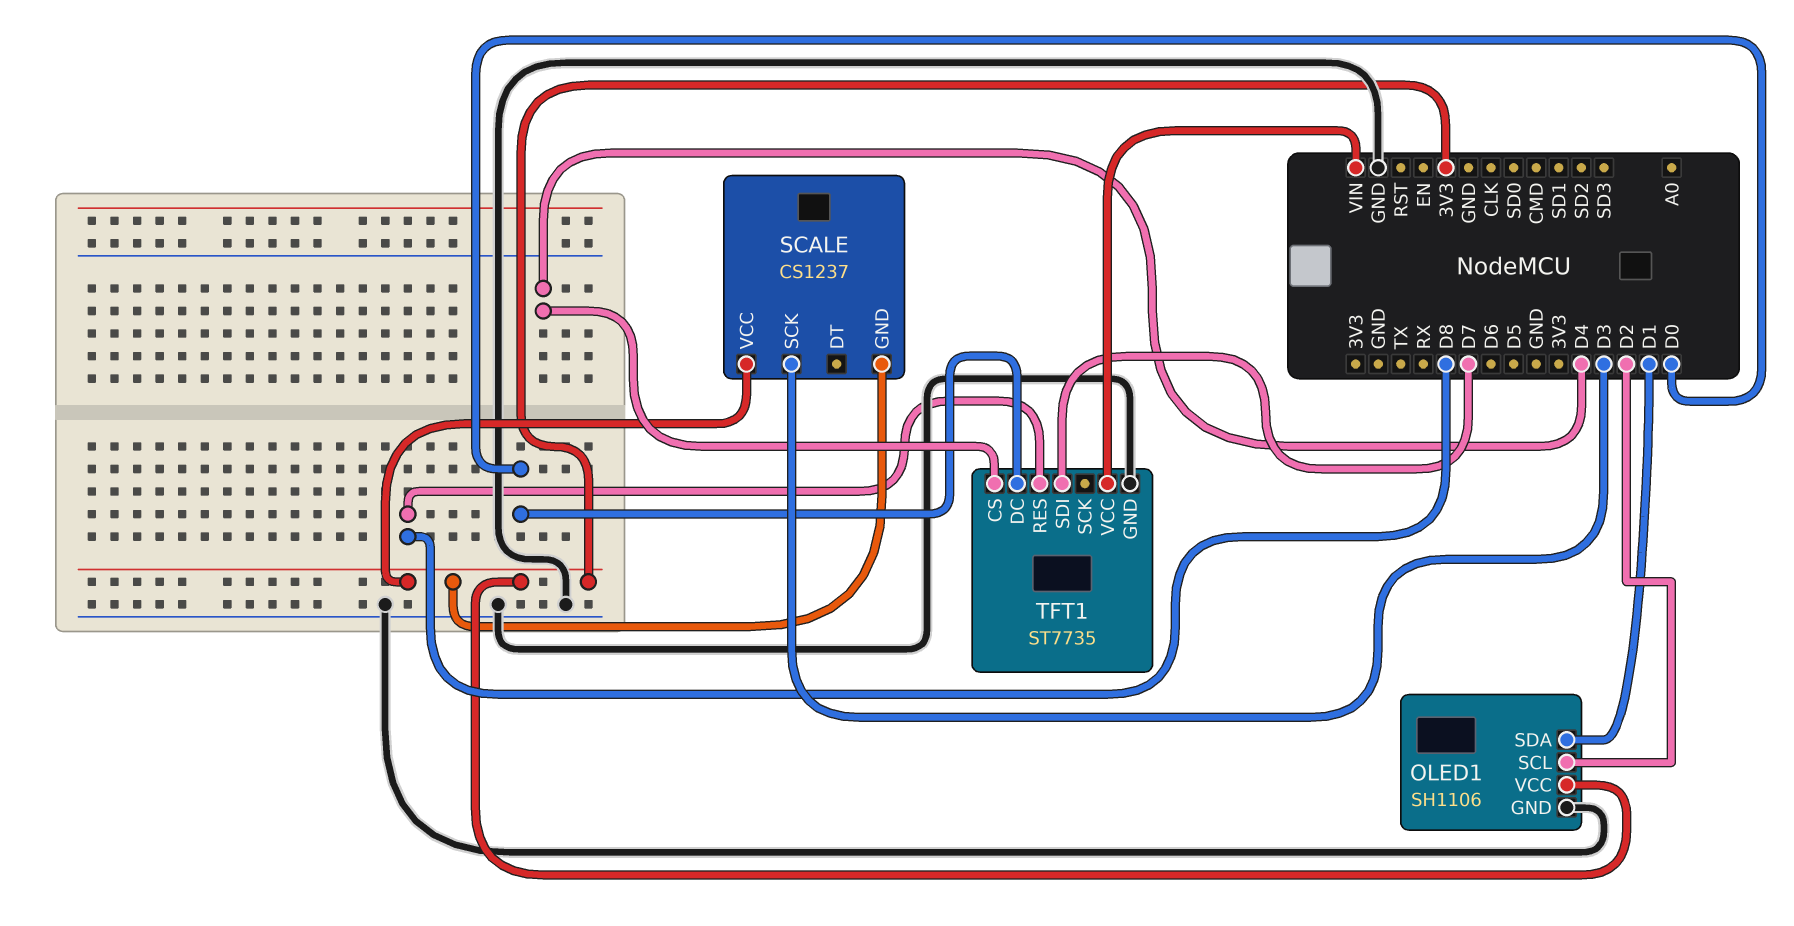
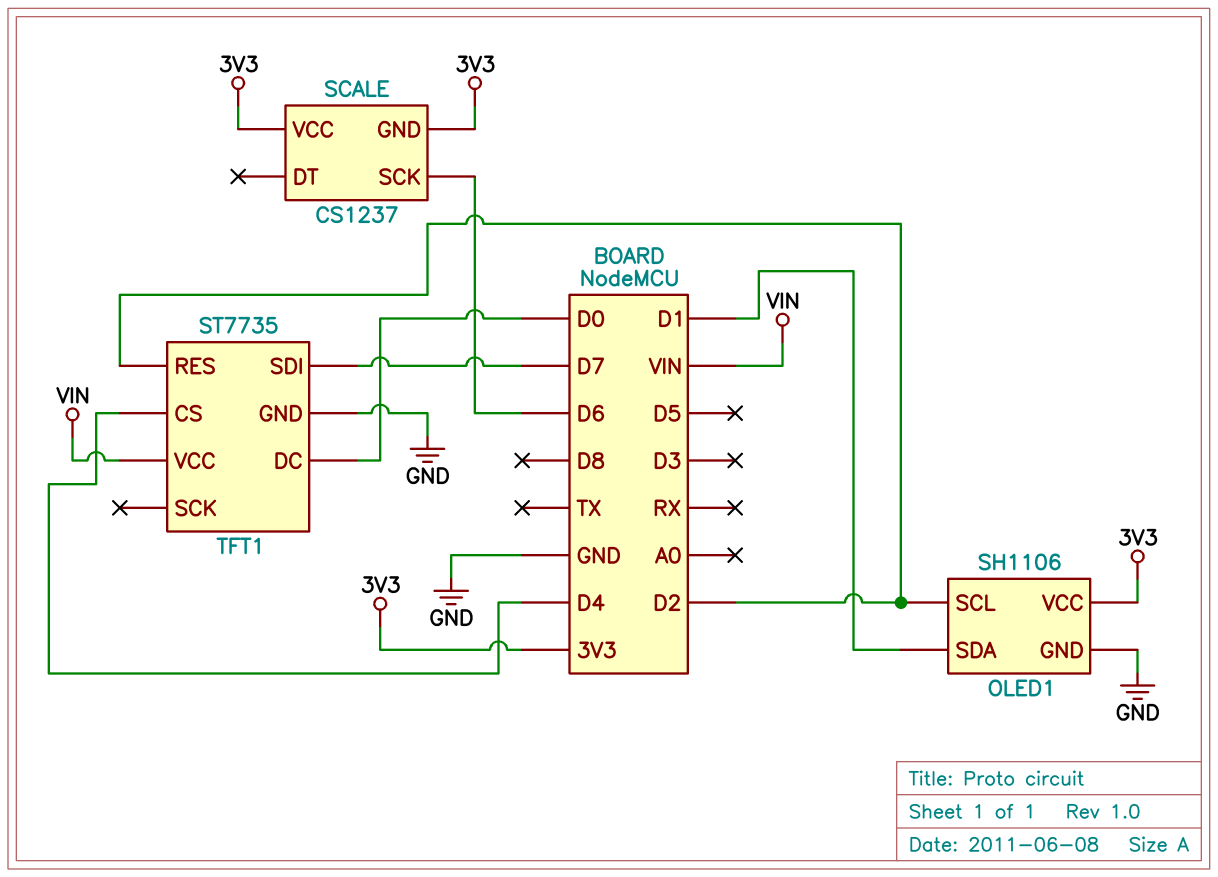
SCALE pin SCK: D3 -> D6
TFT1 pin RES: D8 -> D2

